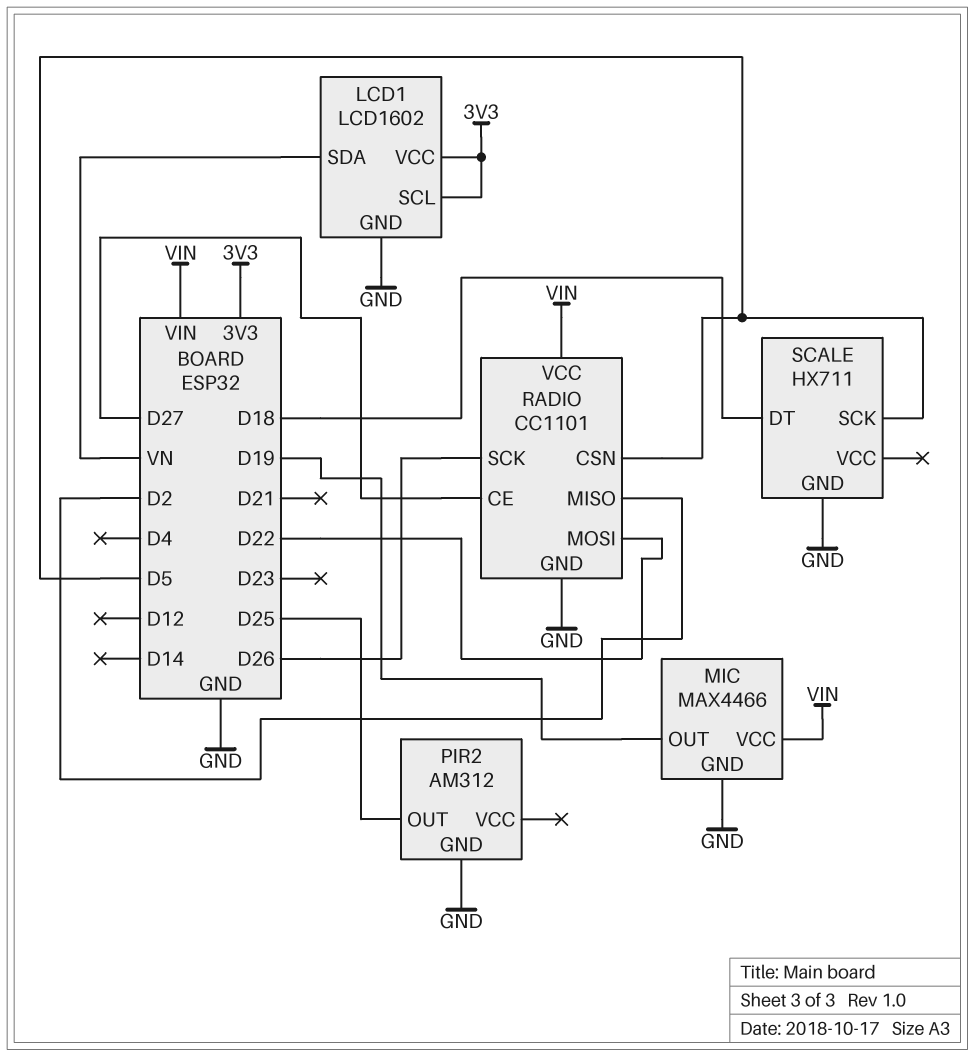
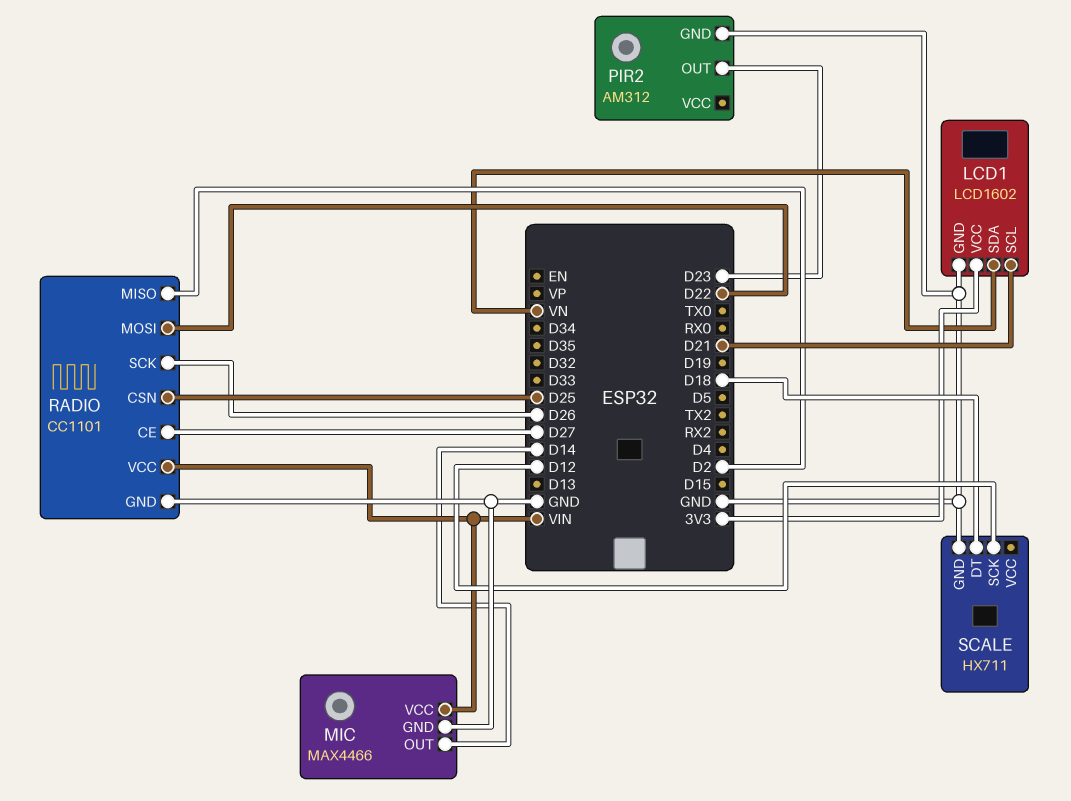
LCD1 pin SCL: 3V3 -> D21
MIC pin OUT: D19 -> D14
PIR2 pin OUT: D25 -> D23
RADIO pin CSN: D5 -> D25
SCALE pin SCK: D5 -> D12

